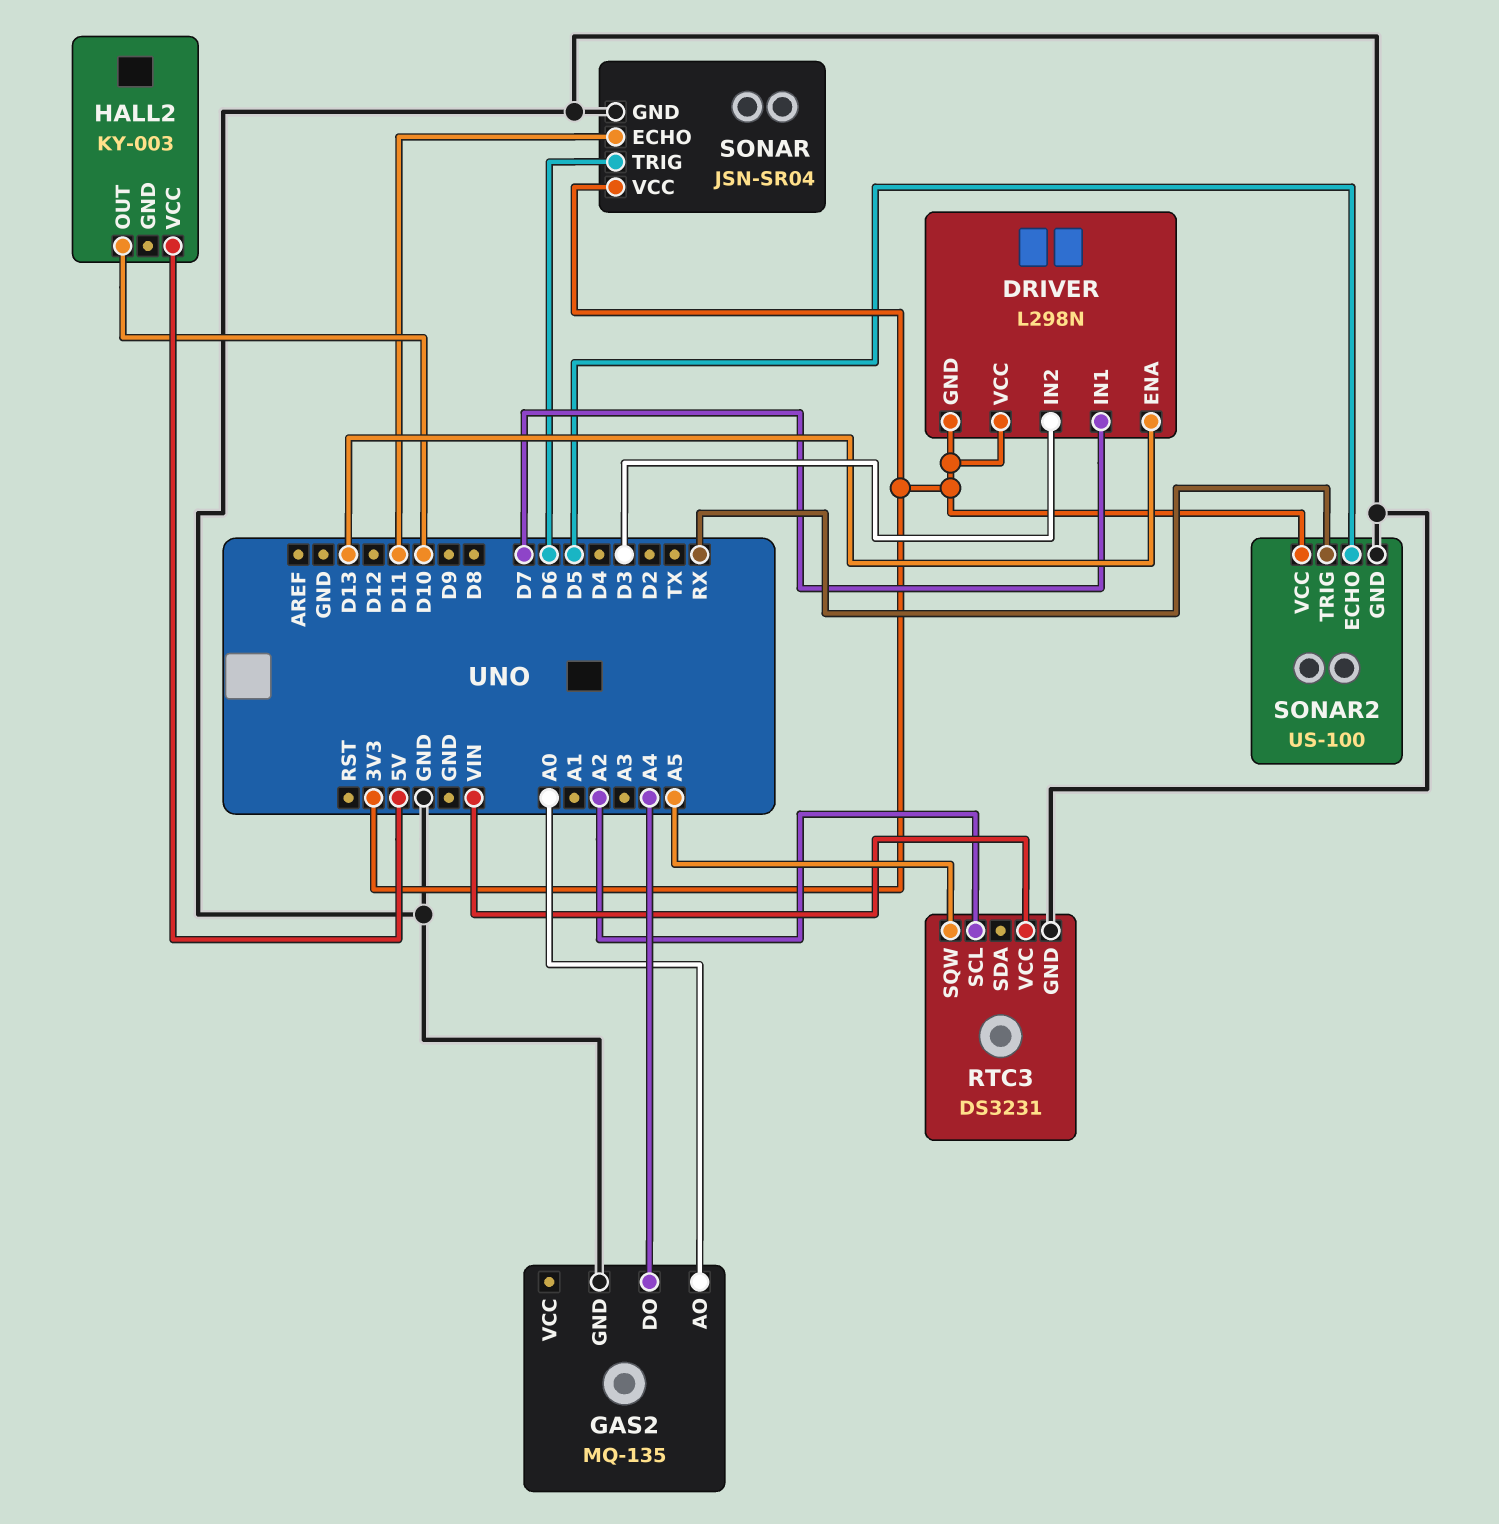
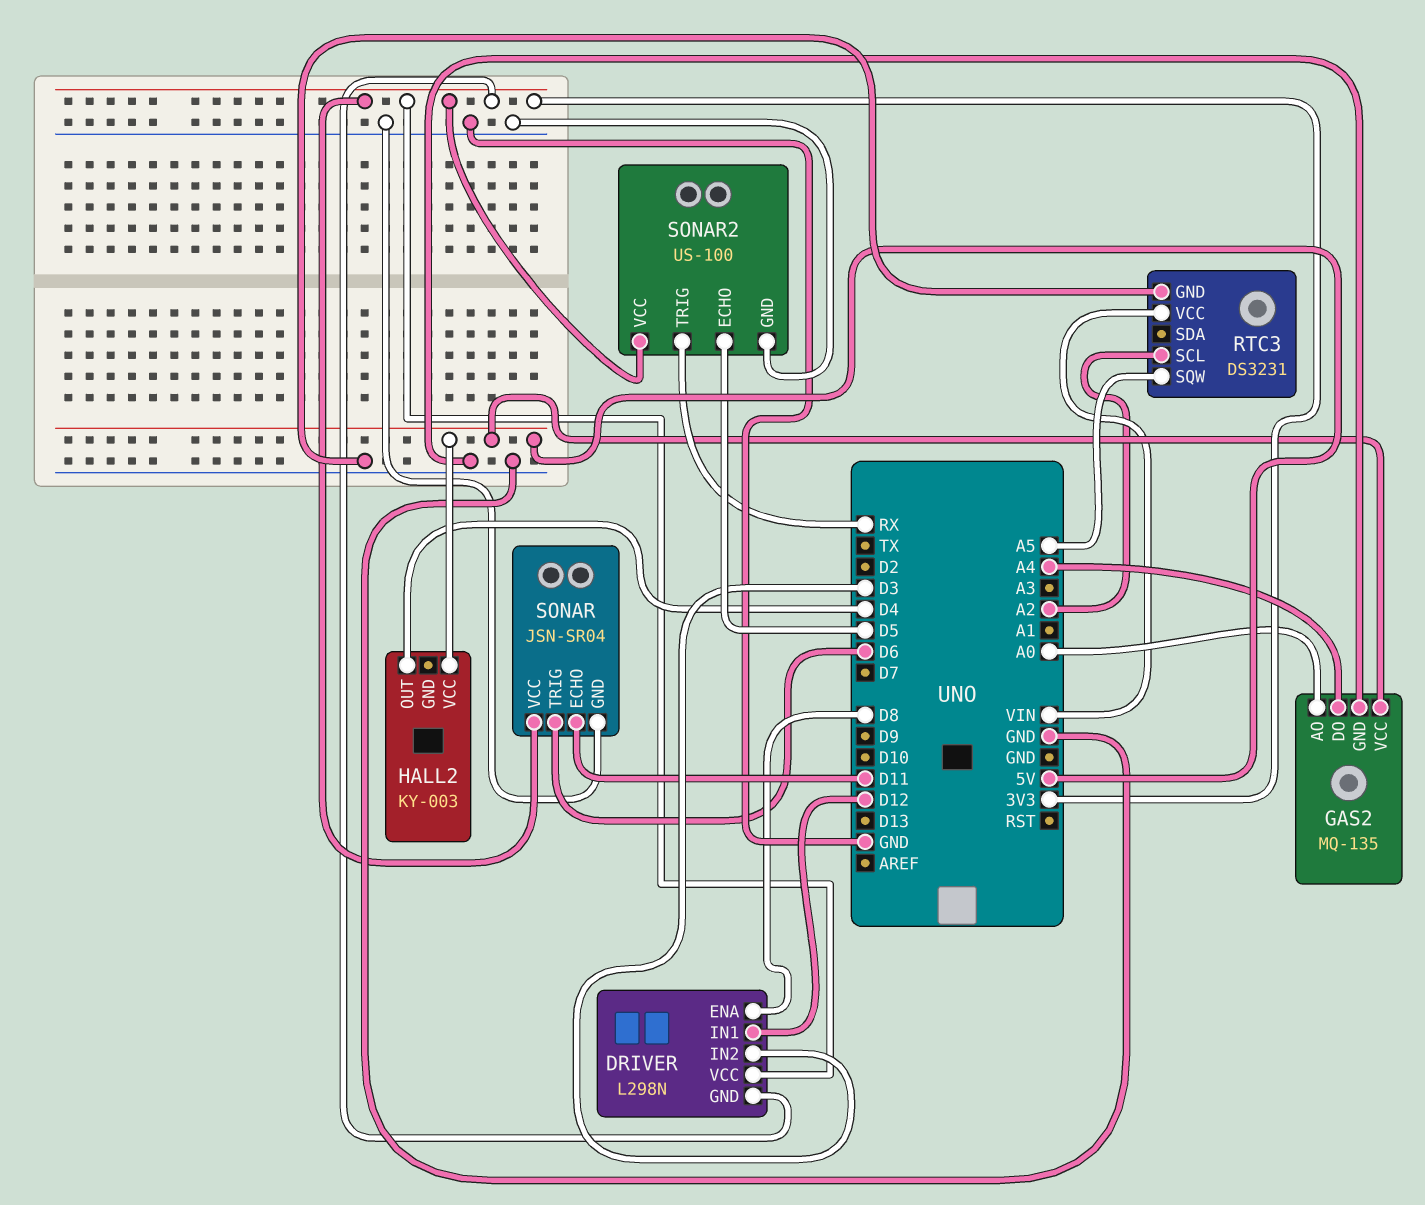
DRIVER pin ENA: D13 -> D8
DRIVER pin IN1: D7 -> D12
GAS2 pin VCC: none -> 5V
HALL2 pin OUT: D10 -> D4

